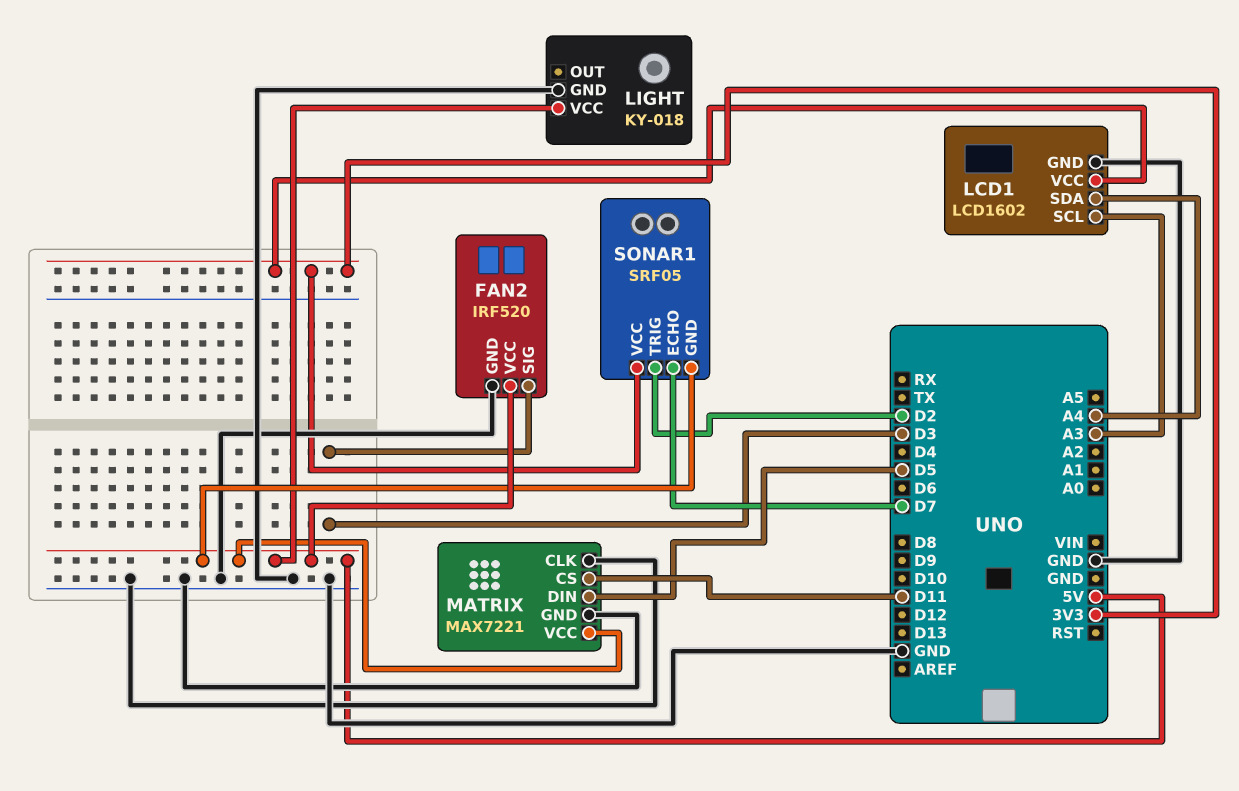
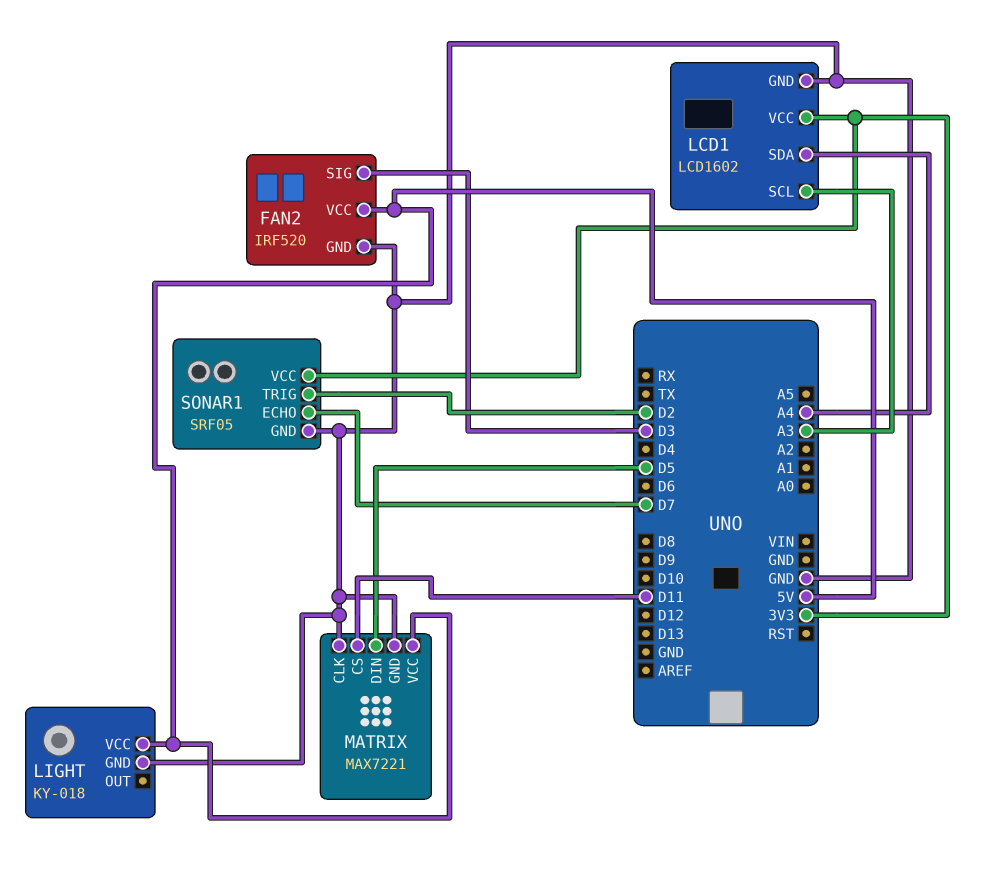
SONAR1 pin GND: 5V -> GND

